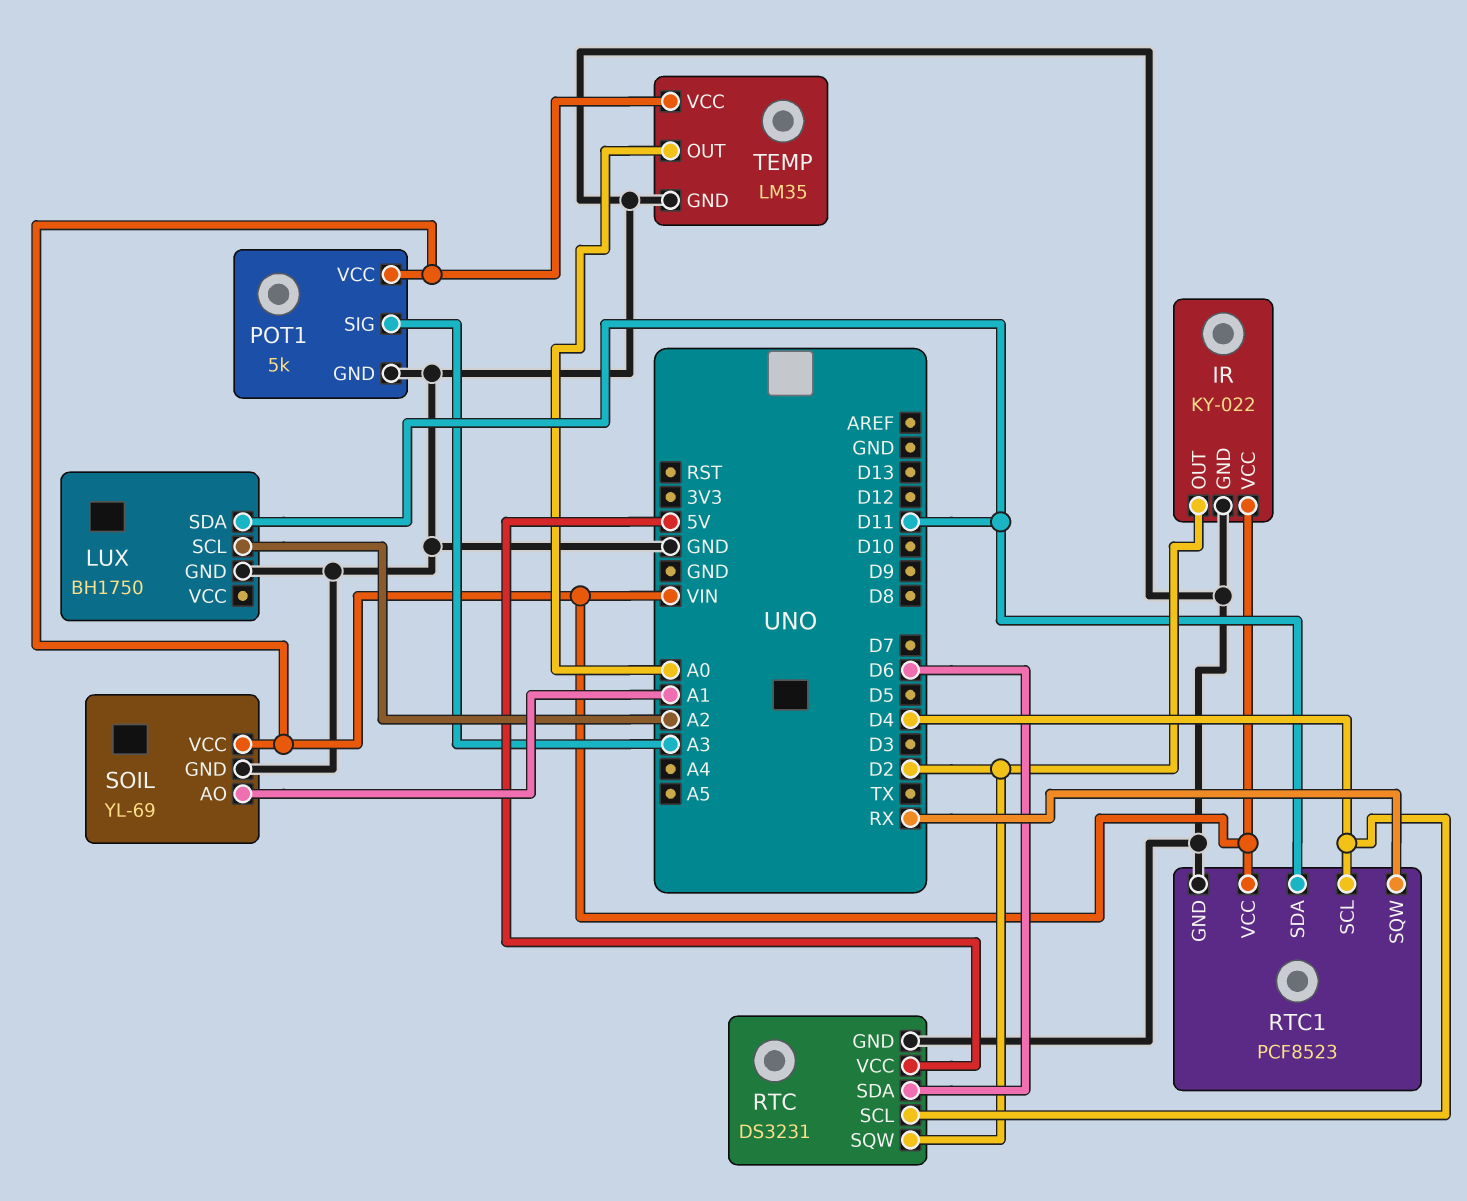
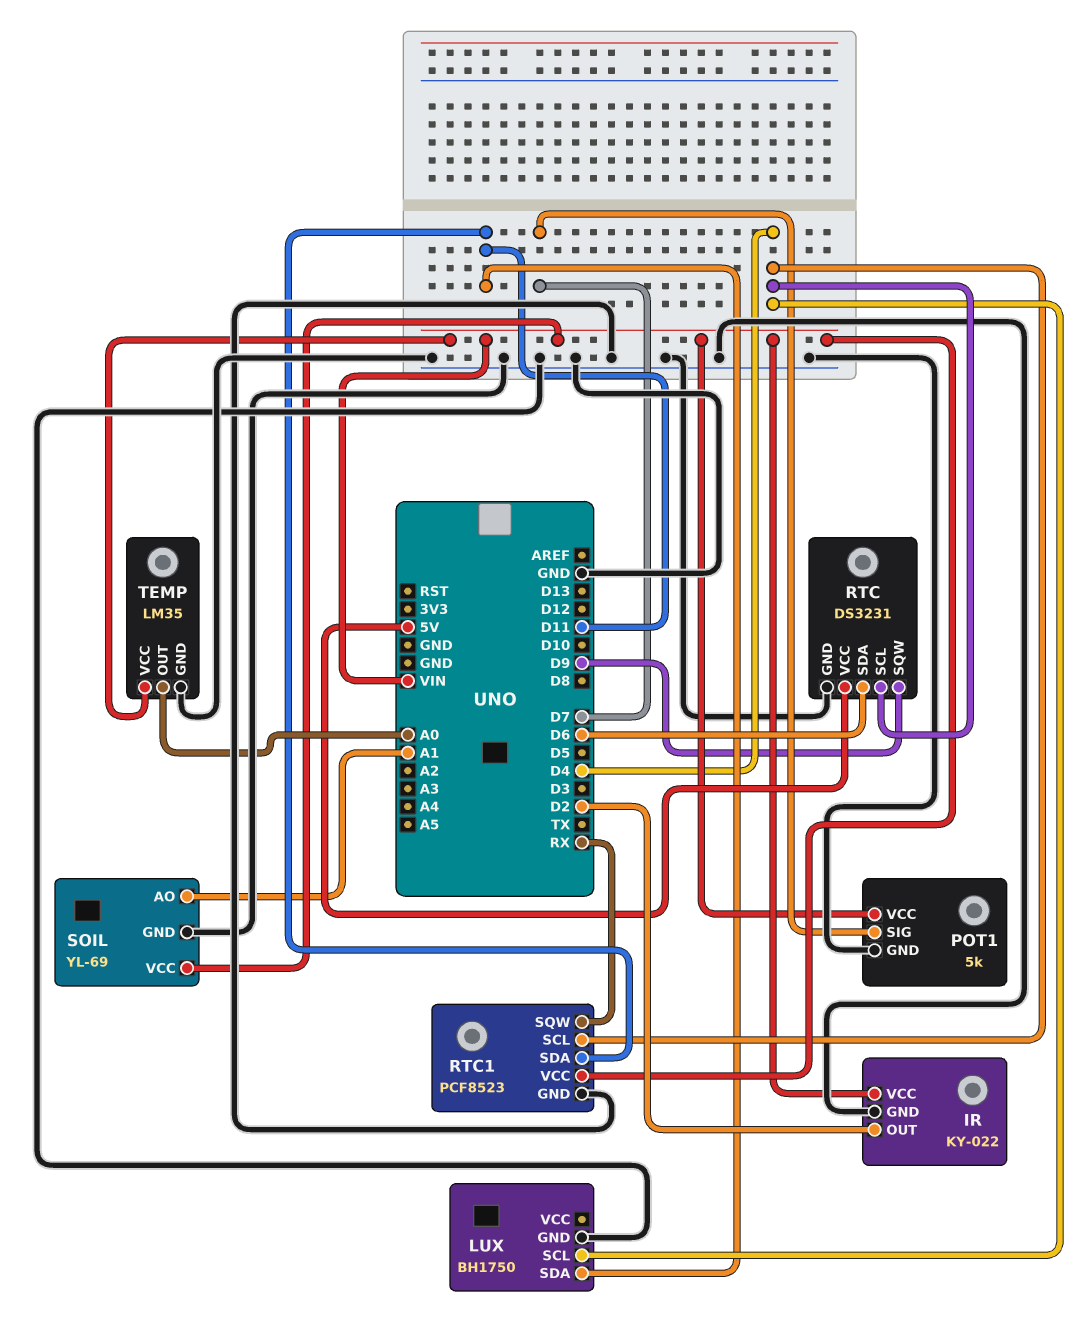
LUX pin SCL: A2 -> D4
POT1 pin SIG: A3 -> D7
RTC pin SQW: D2 -> D9

